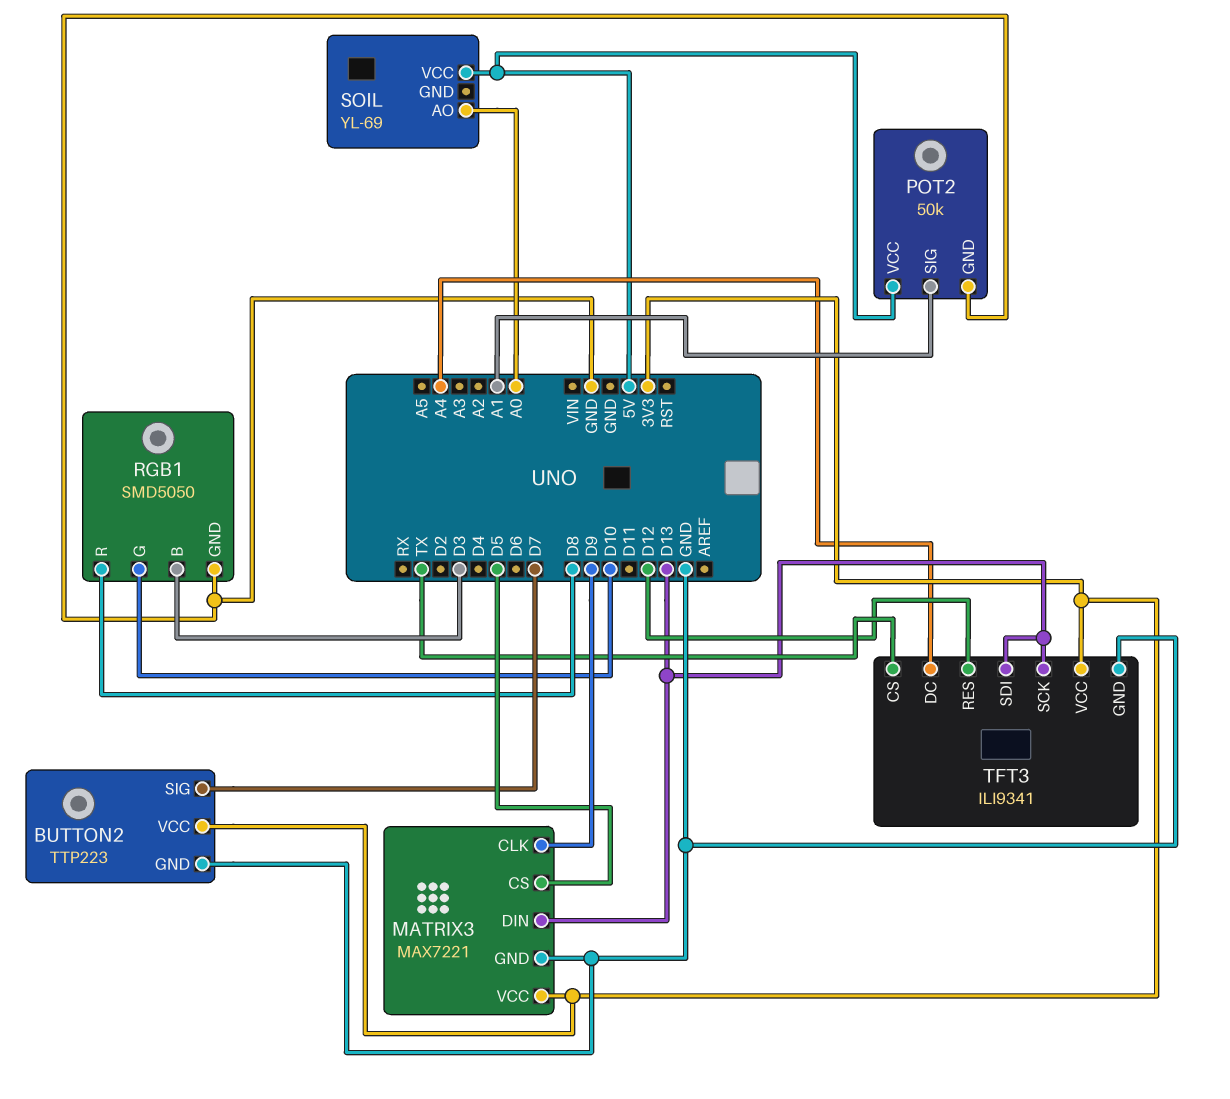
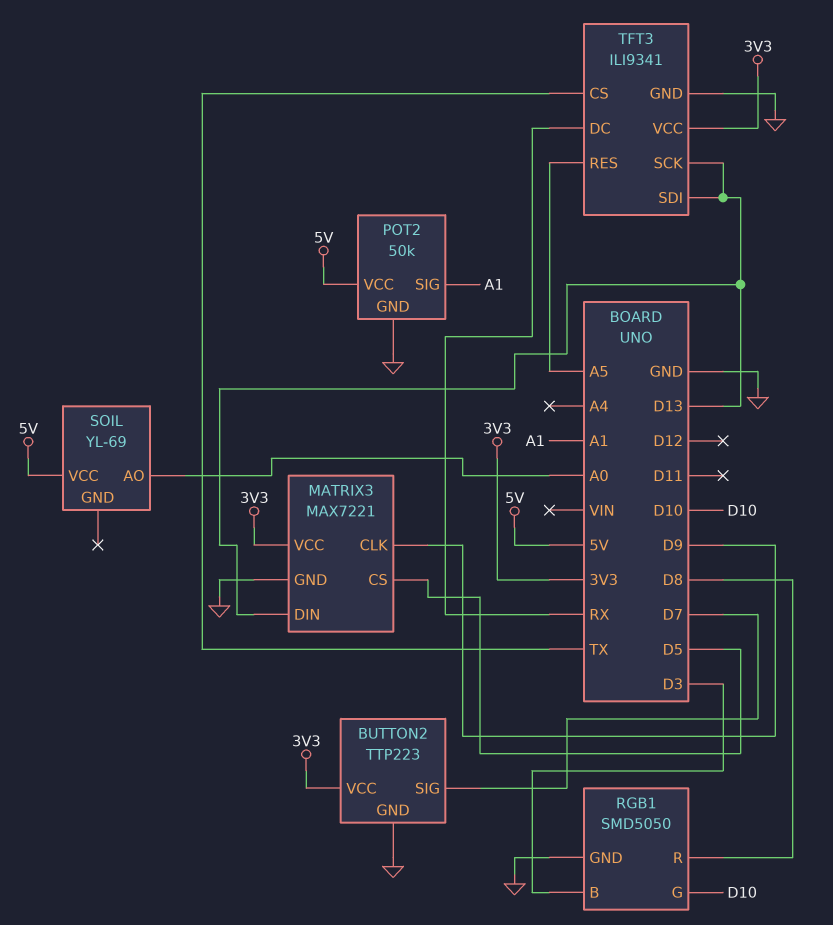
TFT3 pin DC: A4 -> RX
TFT3 pin RES: D12 -> A5

